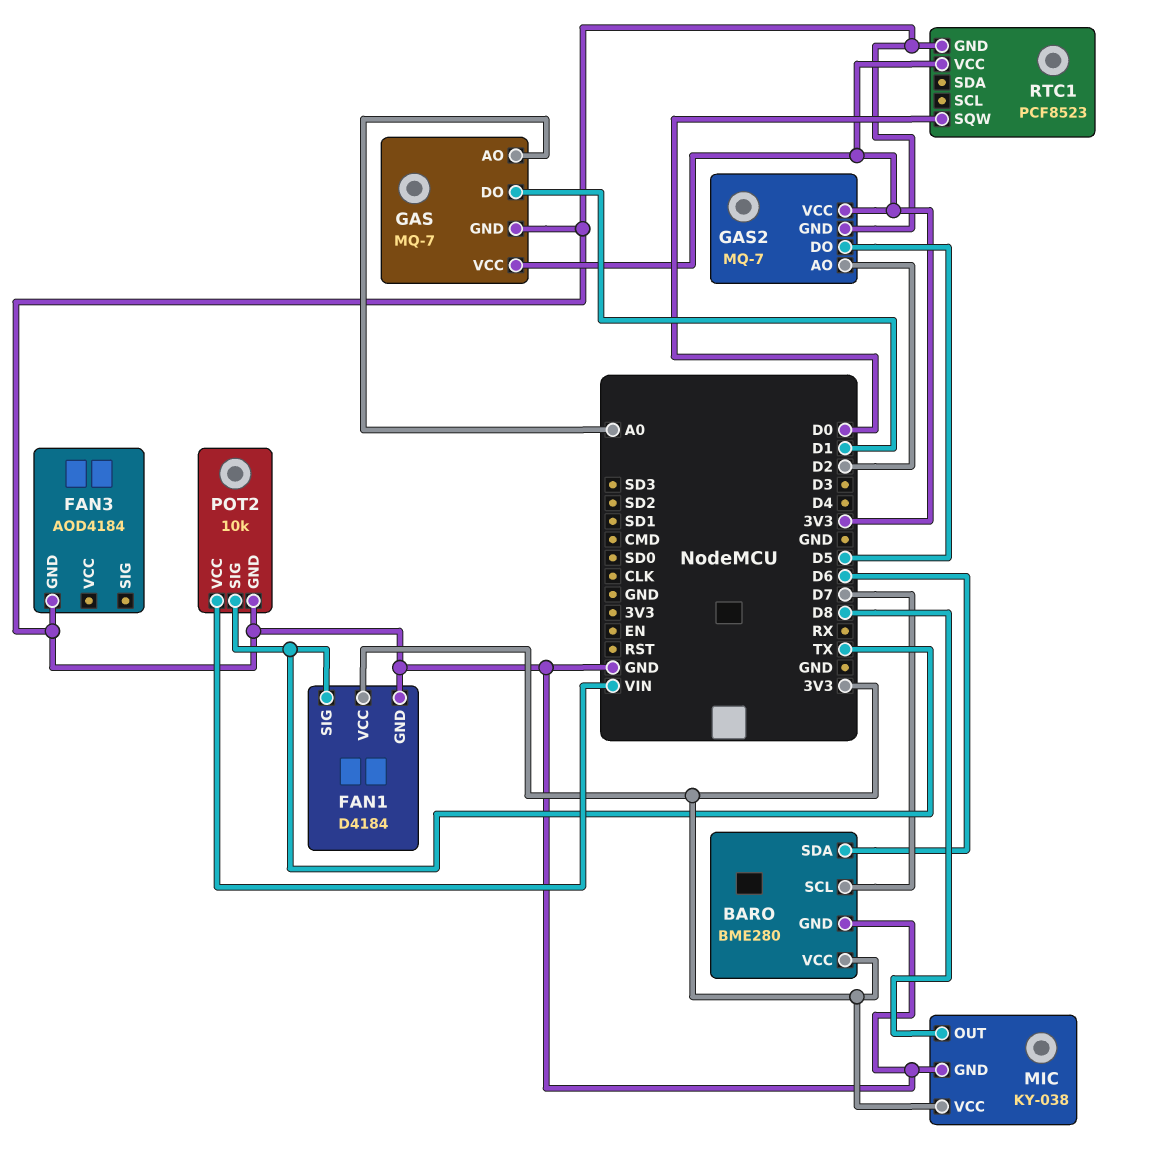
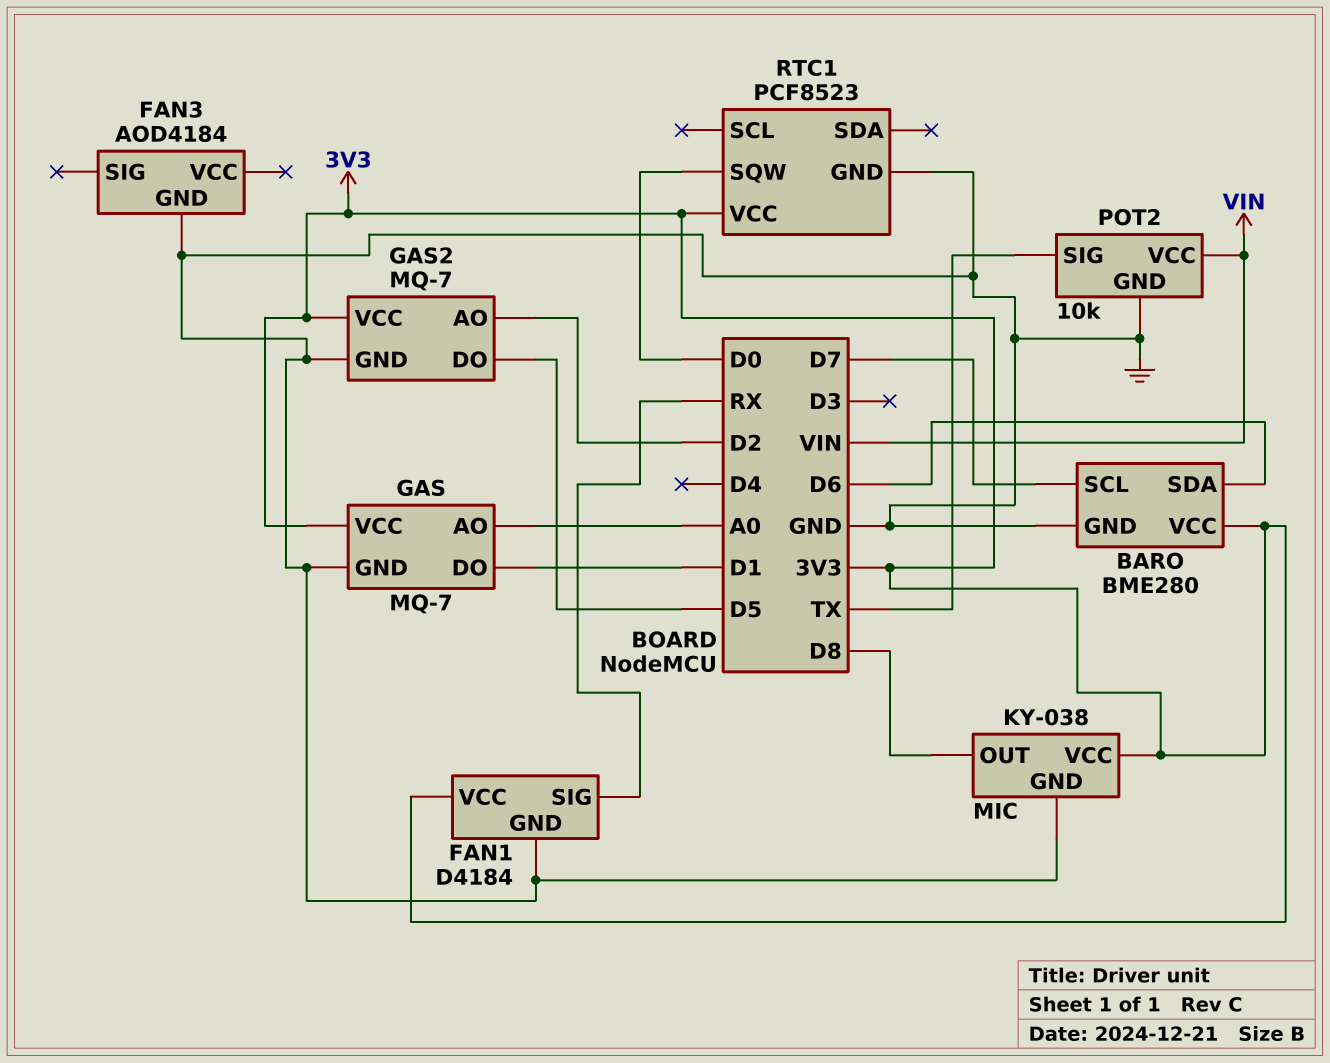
FAN1 pin SIG: TX -> RX

